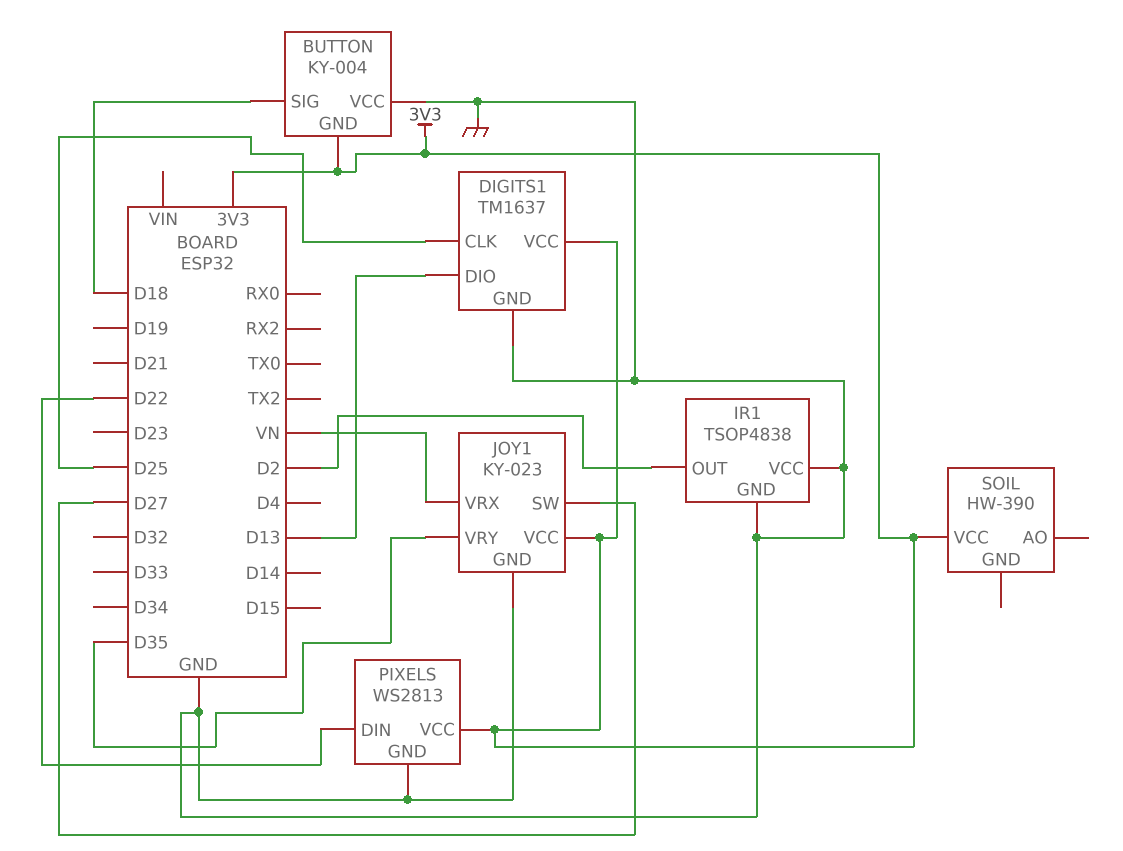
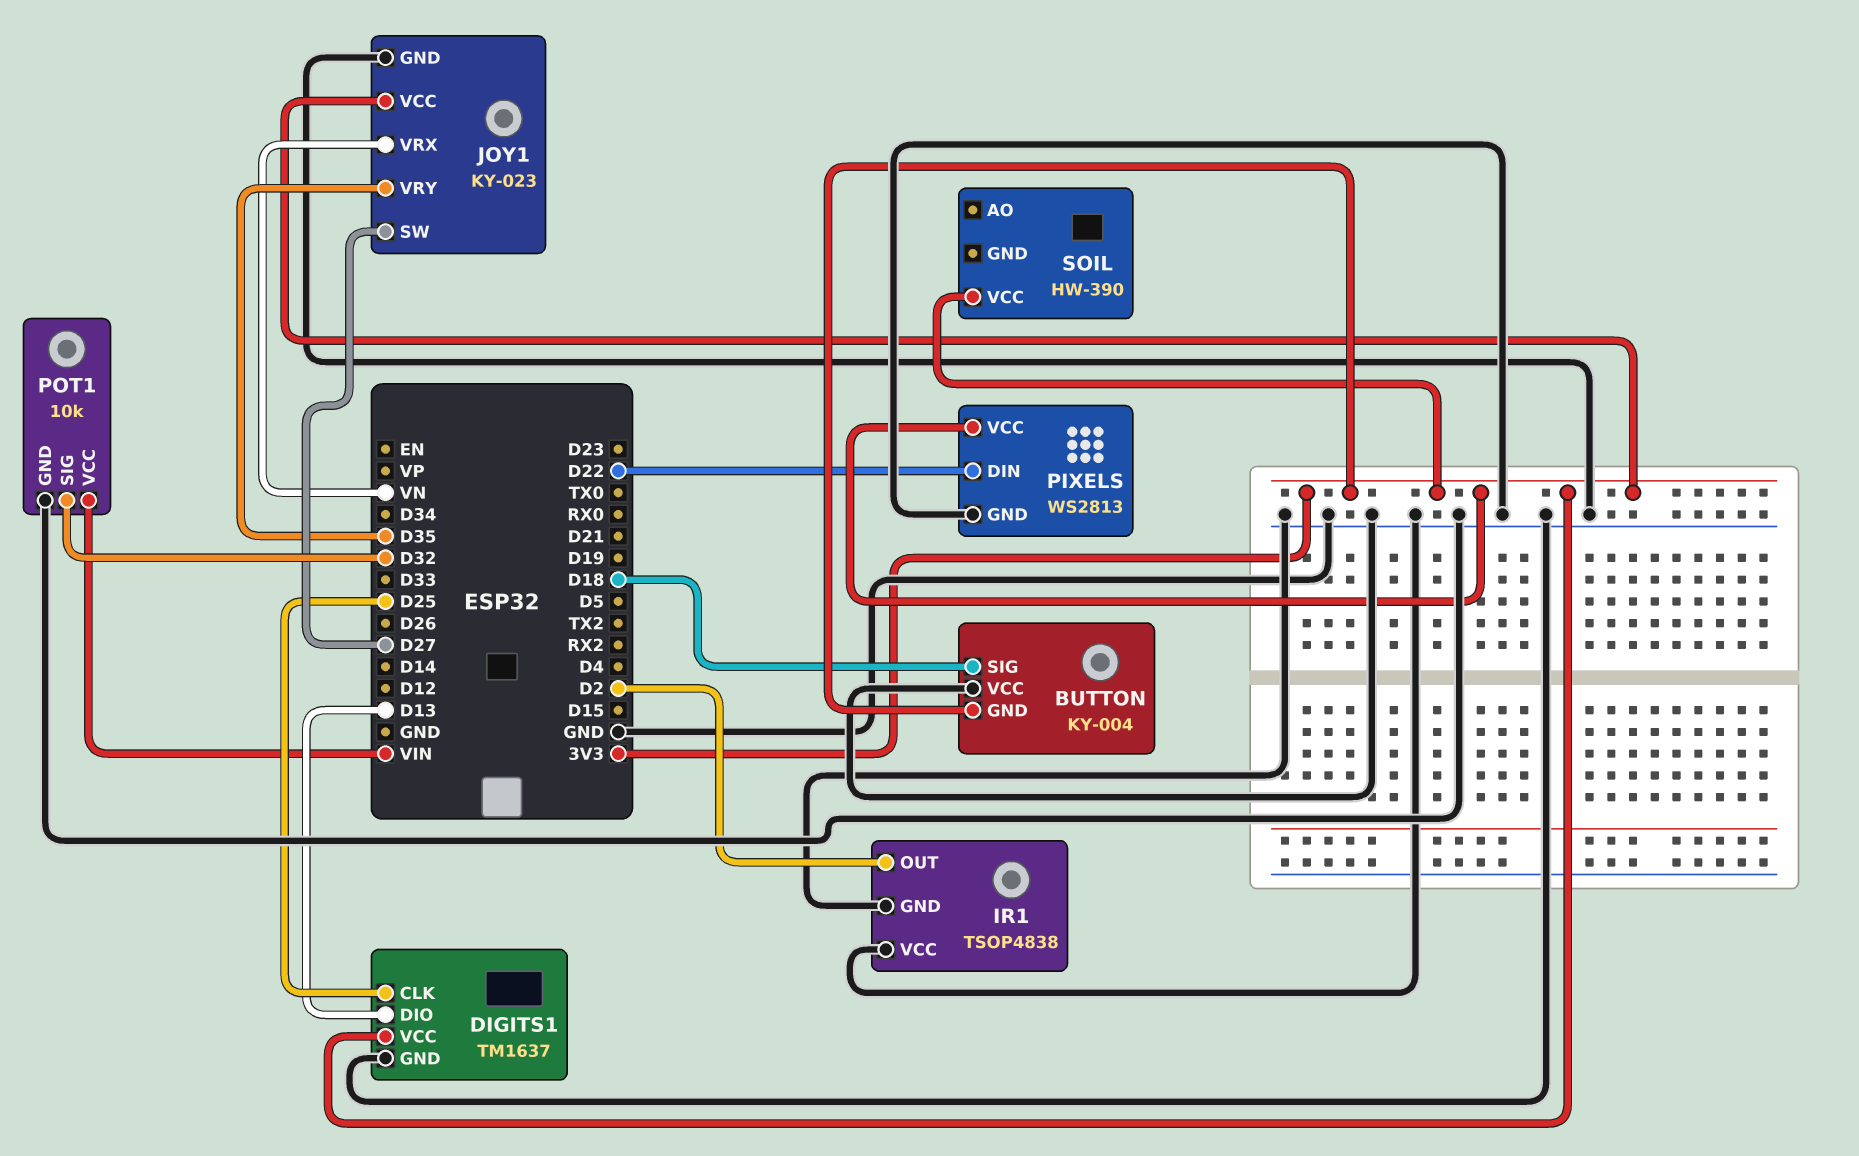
POT1: none -> 10k
POT1 pin GND: none -> GND
POT1 pin SIG: none -> D32
POT1 pin VCC: none -> VIN

